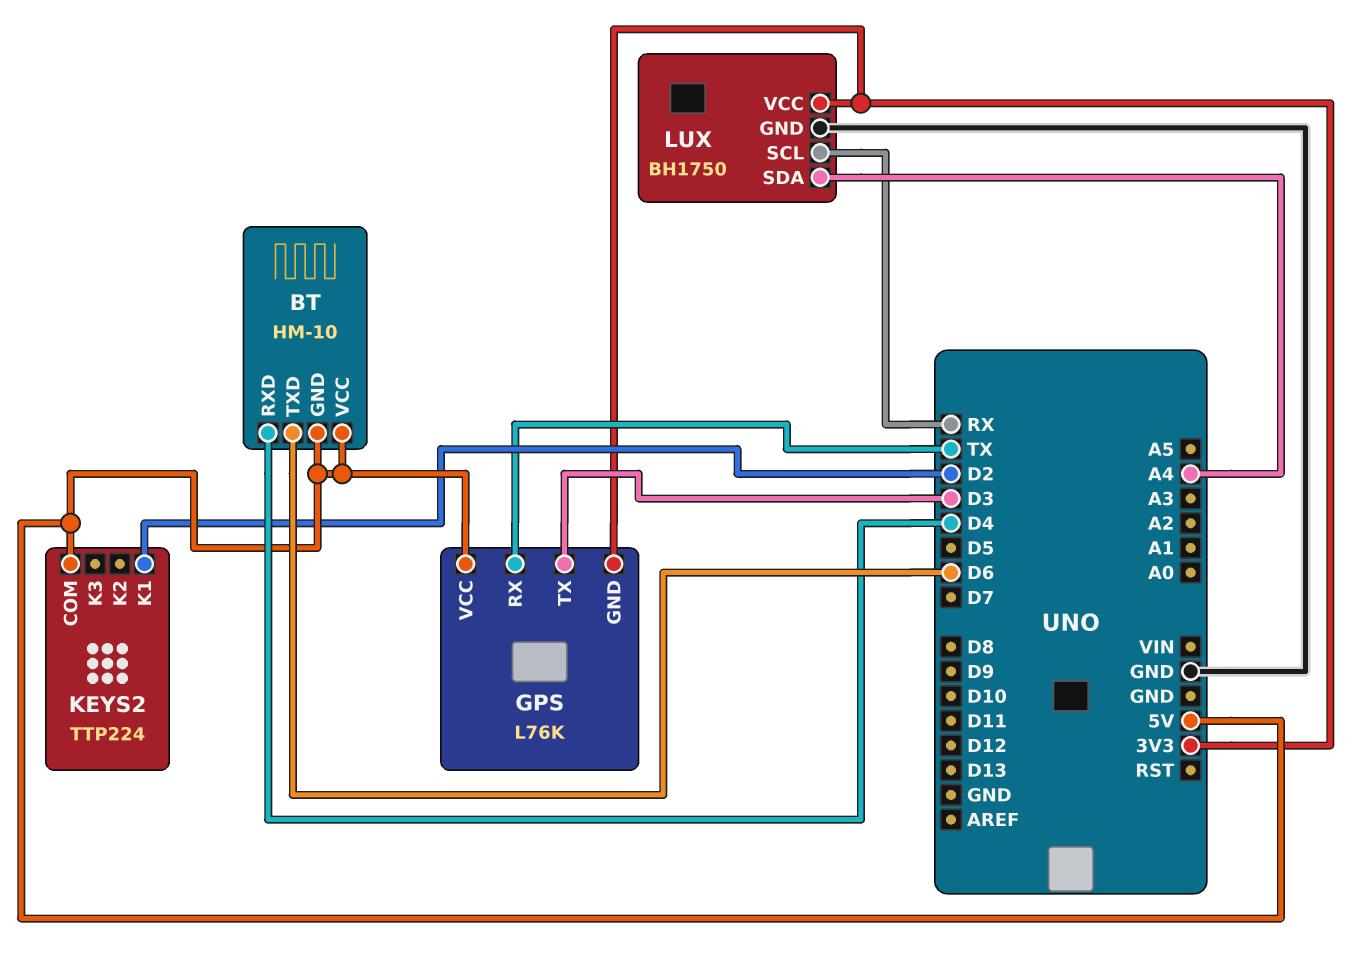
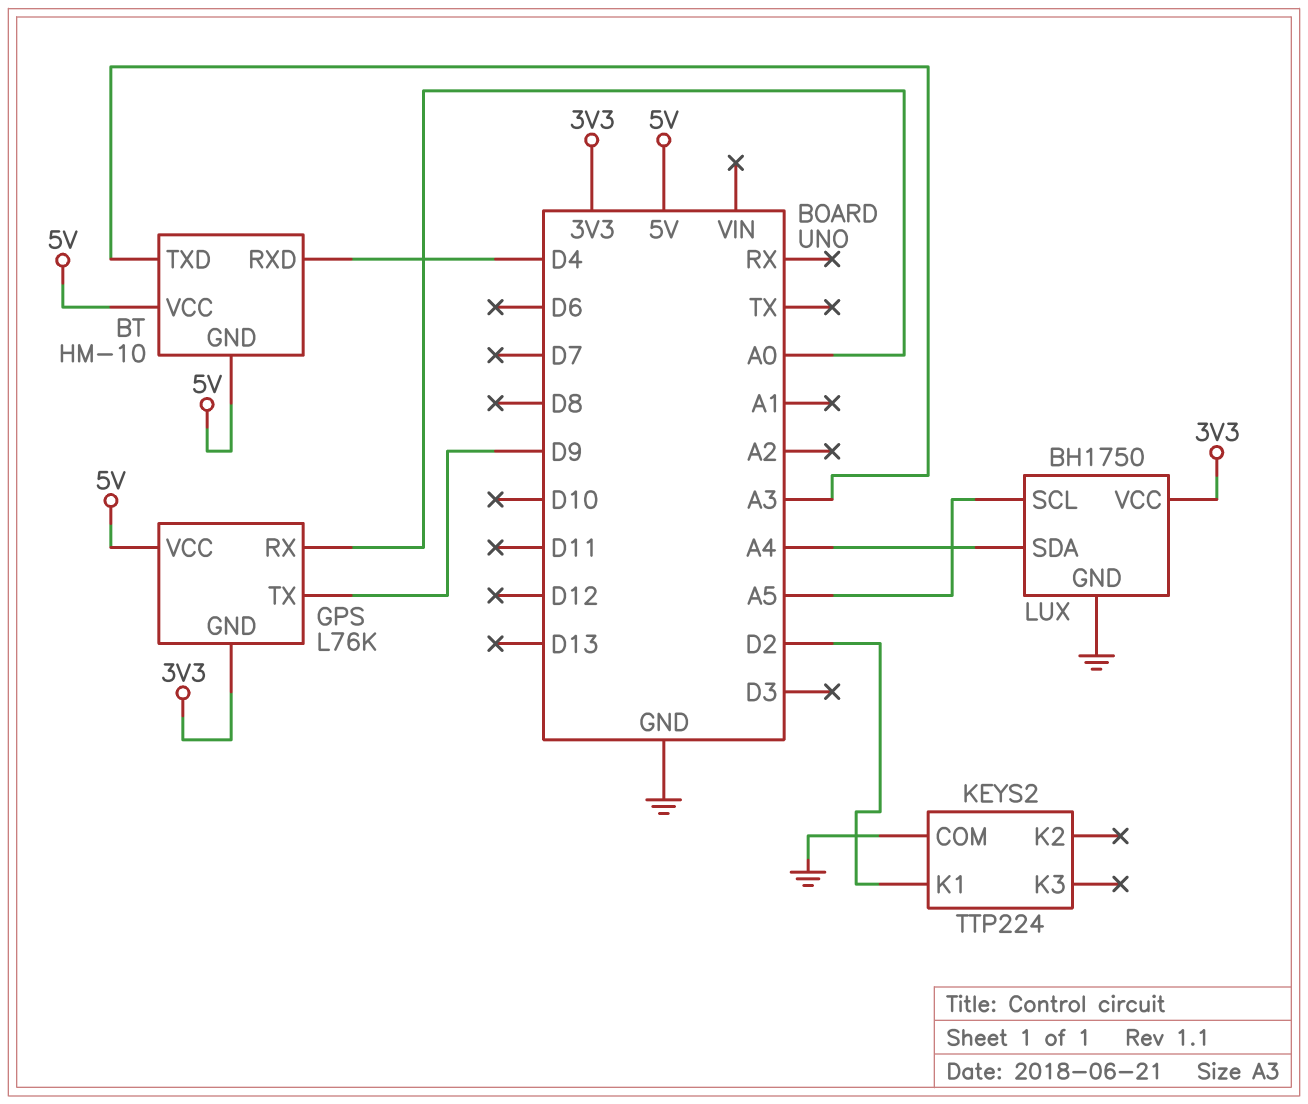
BT pin TXD: D6 -> A3
GPS pin RX: TX -> A0
GPS pin TX: D3 -> D9
KEYS2 pin COM: 5V -> GND
LUX pin SCL: RX -> A5

